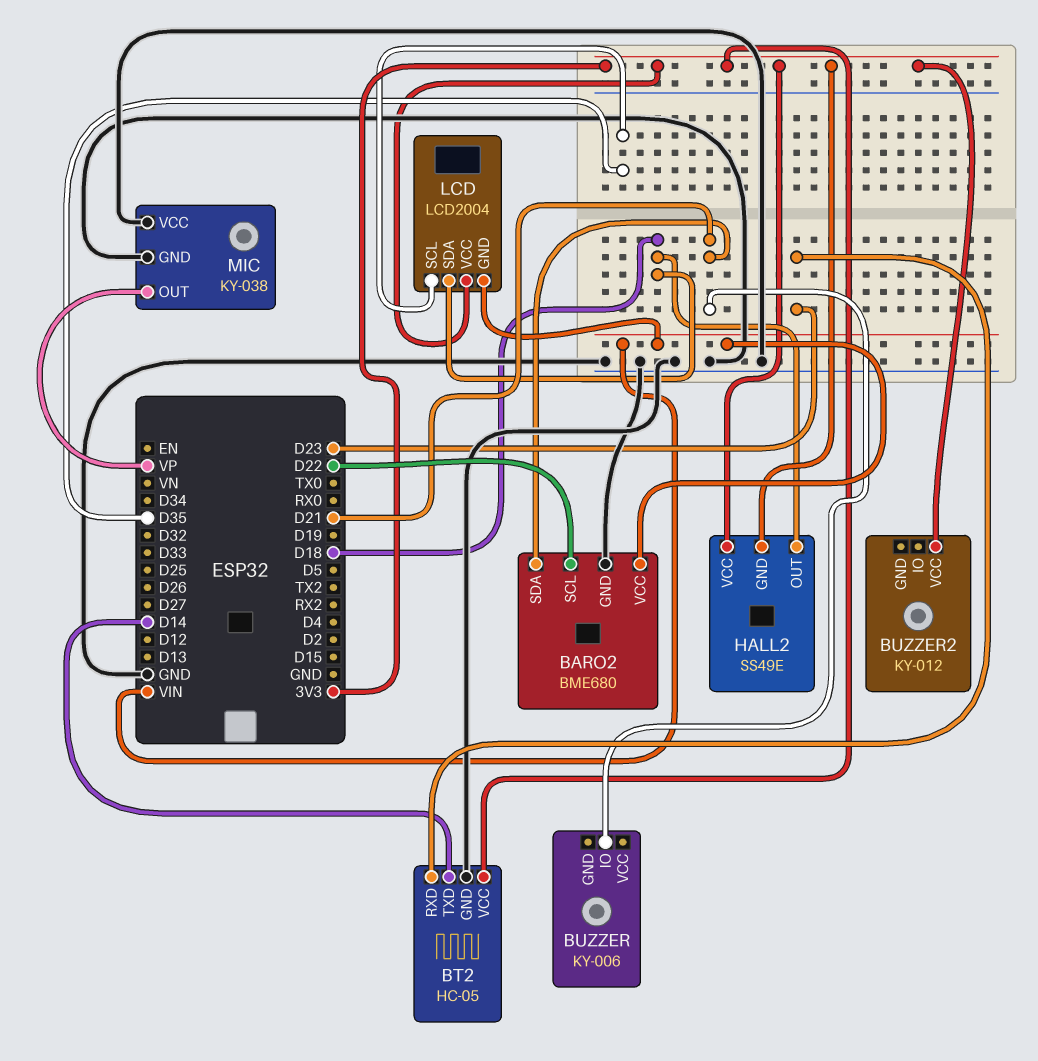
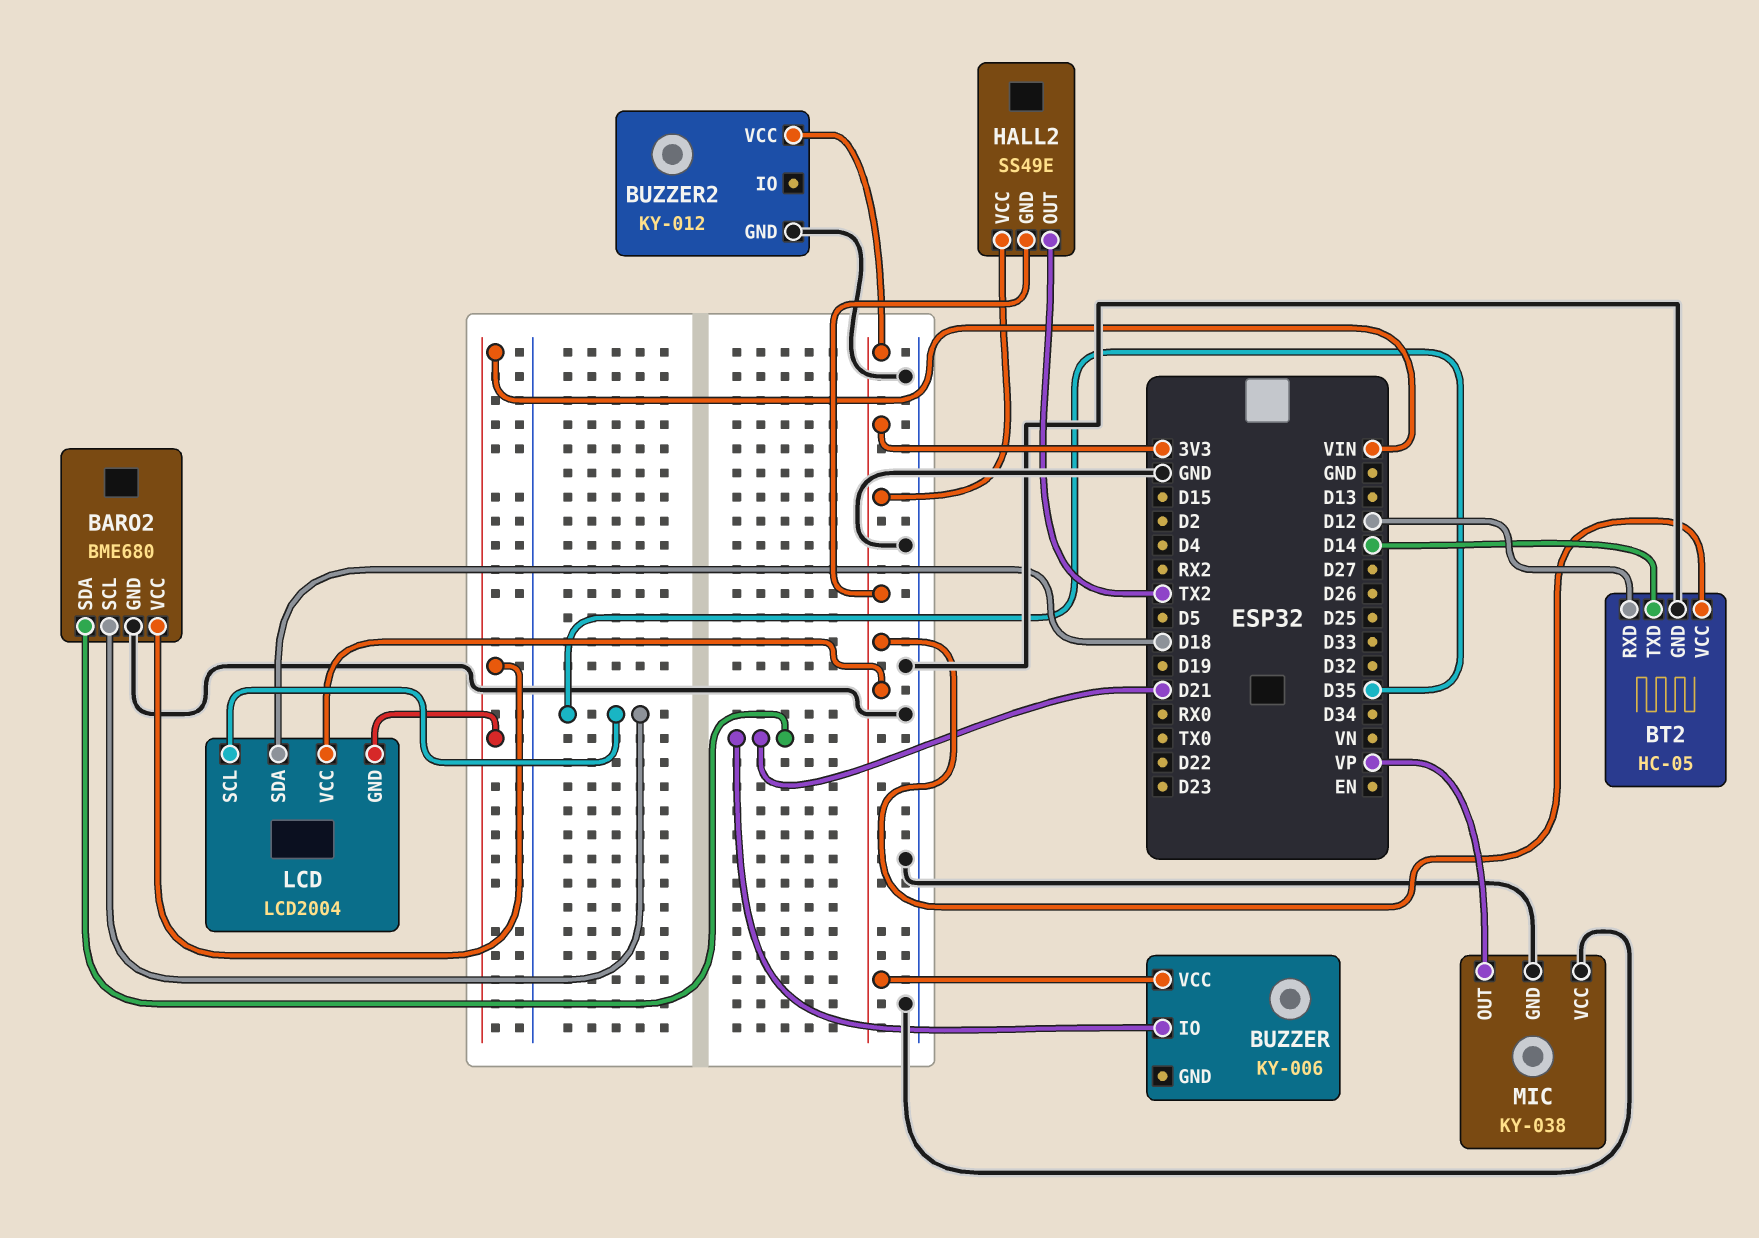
BARO2 pin SCL: D22 -> D35
BT2 pin RXD: D23 -> D12
BUZZER pin VCC: none -> 3V3
BUZZER2 pin GND: none -> GND
HALL2 pin OUT: D18 -> TX2

